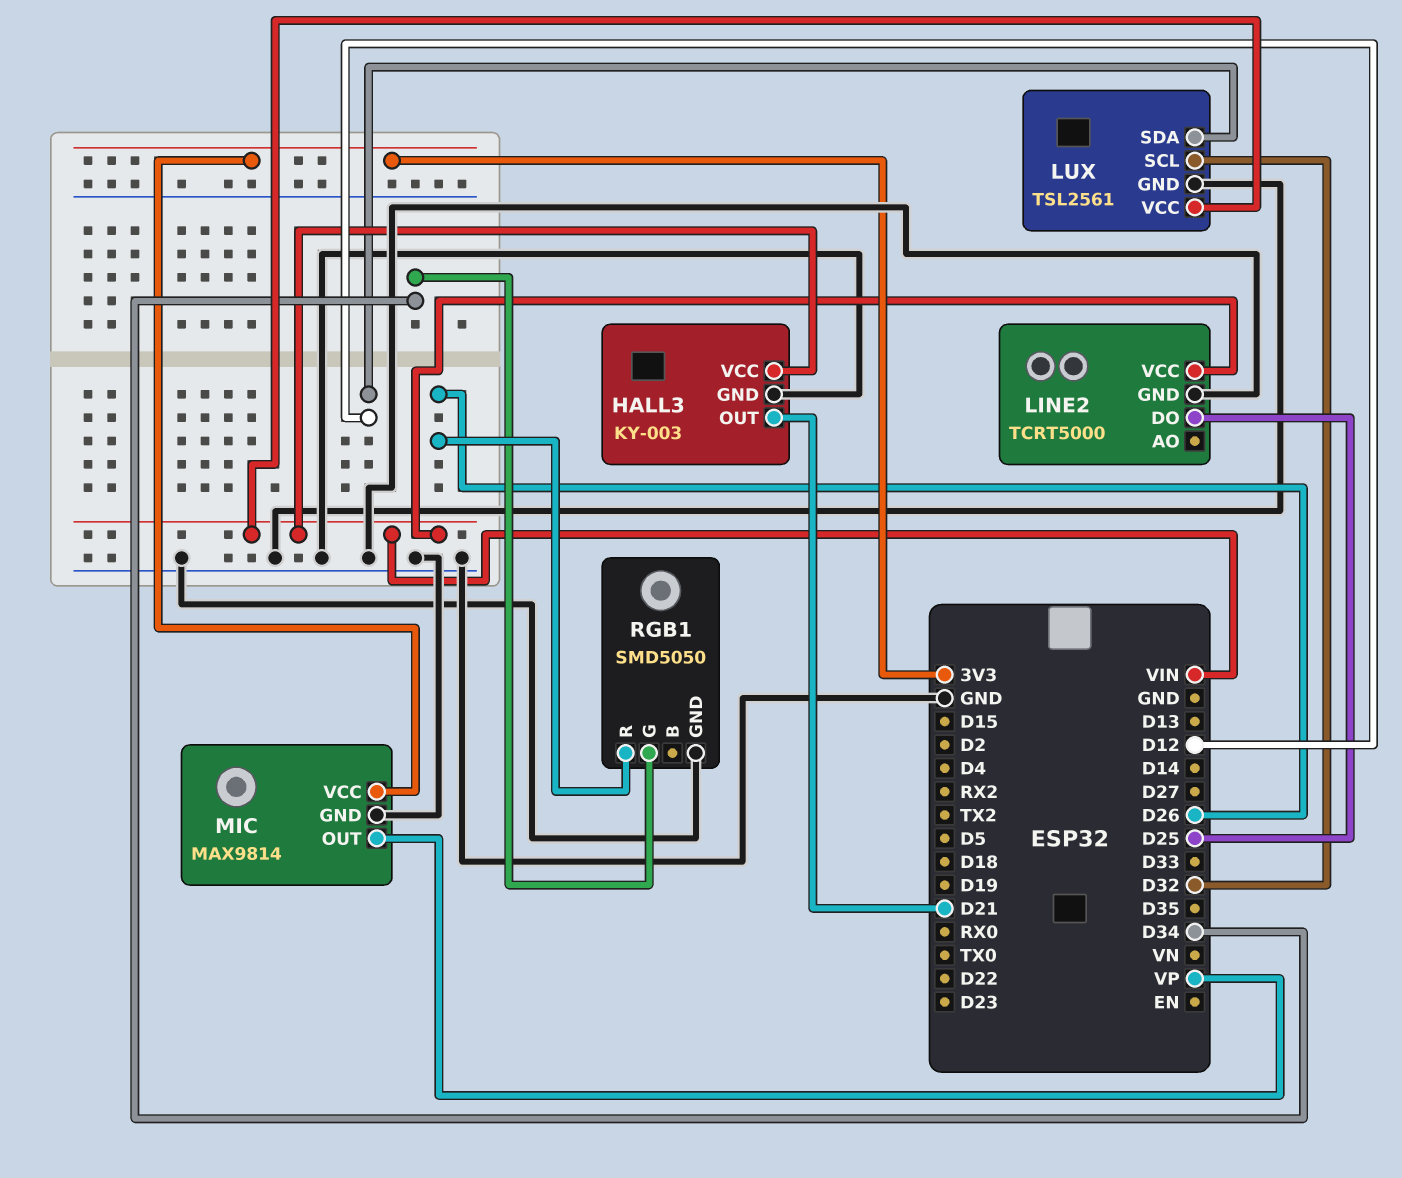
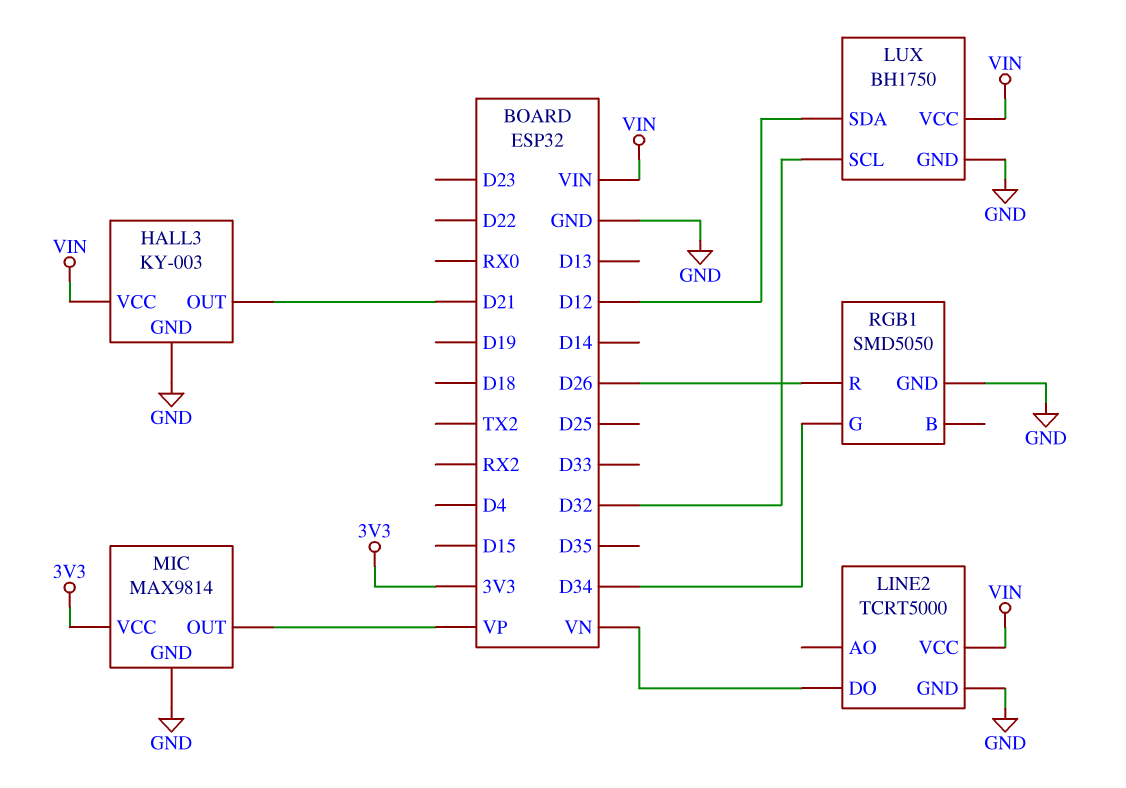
LINE2 pin DO: D25 -> VN
LUX: TSL2561 -> BH1750

